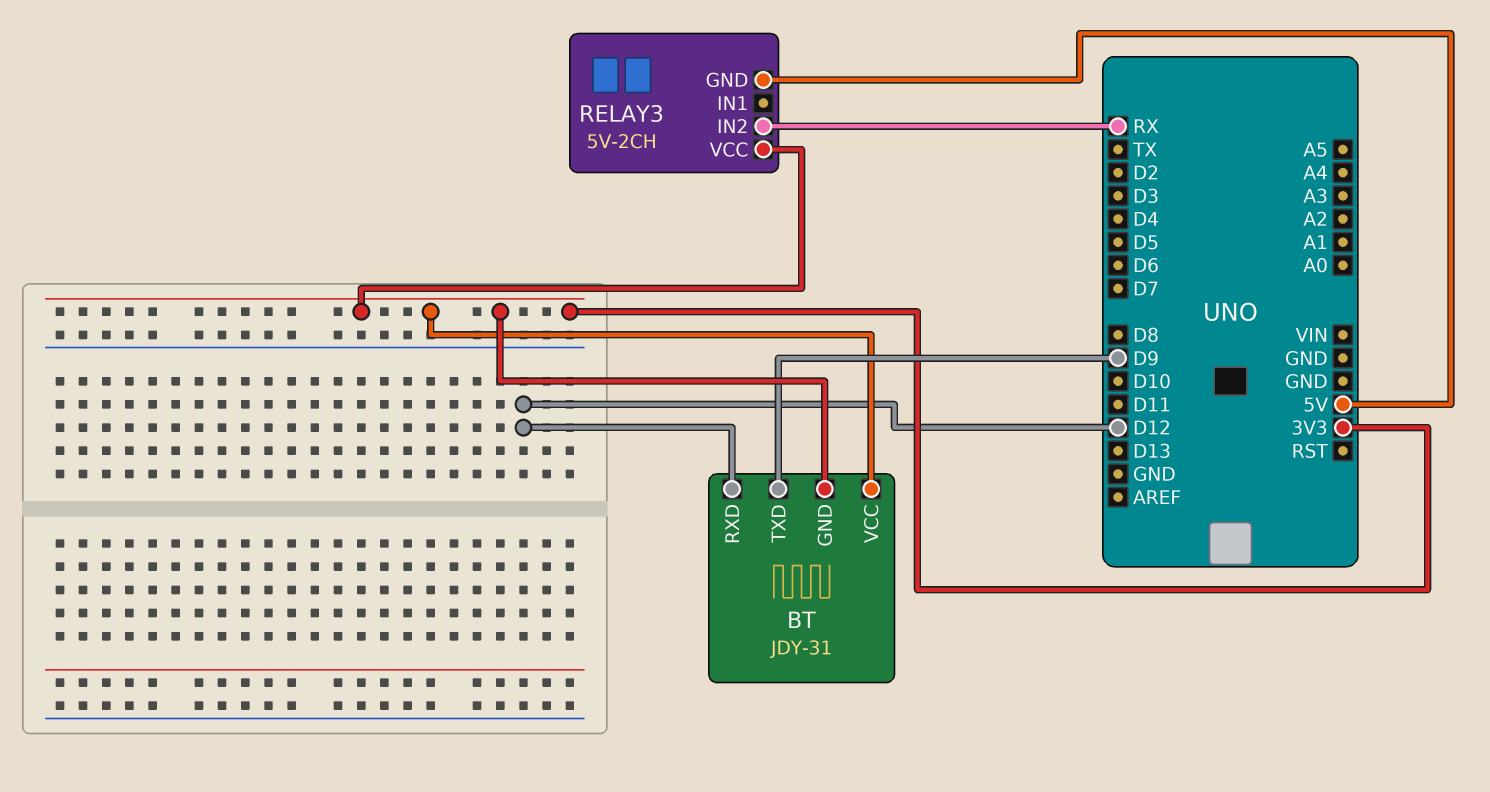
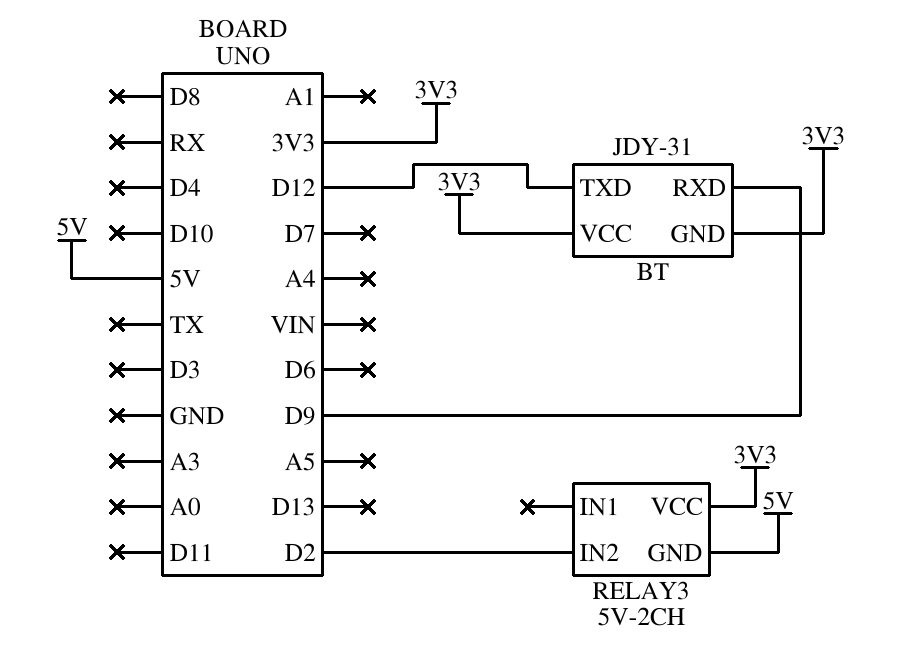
BT pin RXD: D12 -> D9
BT pin TXD: D9 -> D12
RELAY3 pin IN2: RX -> D2

